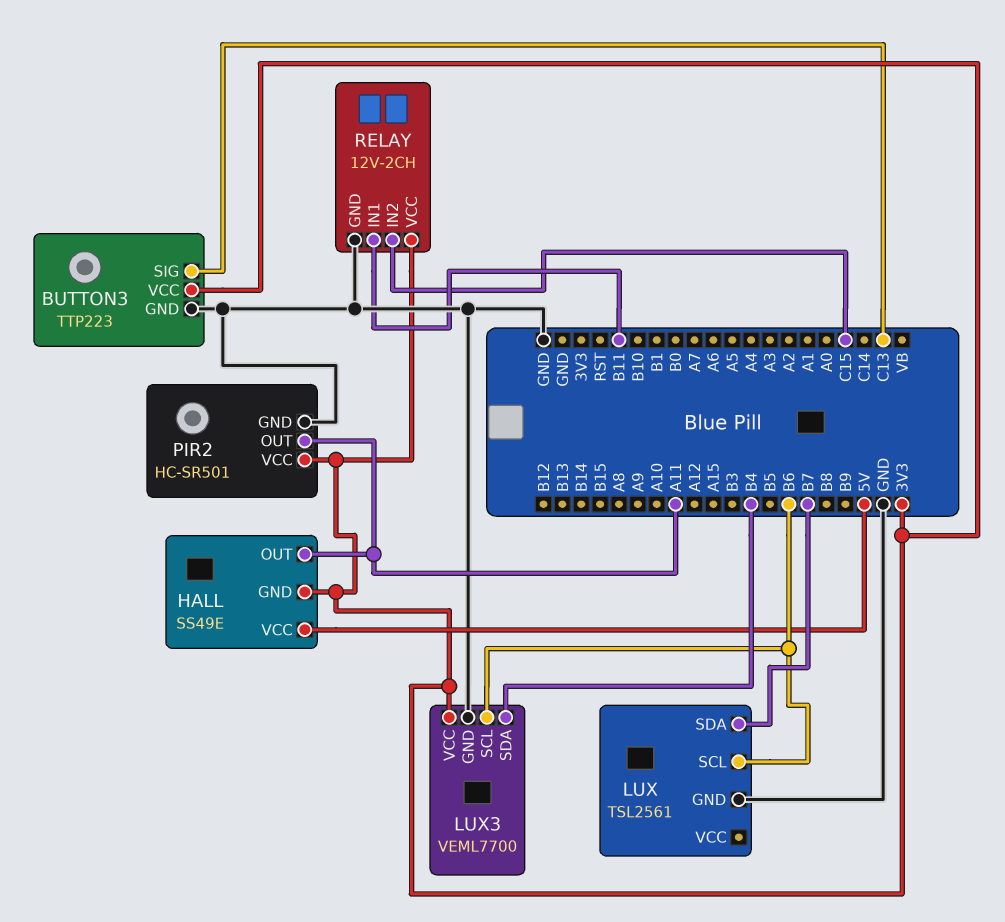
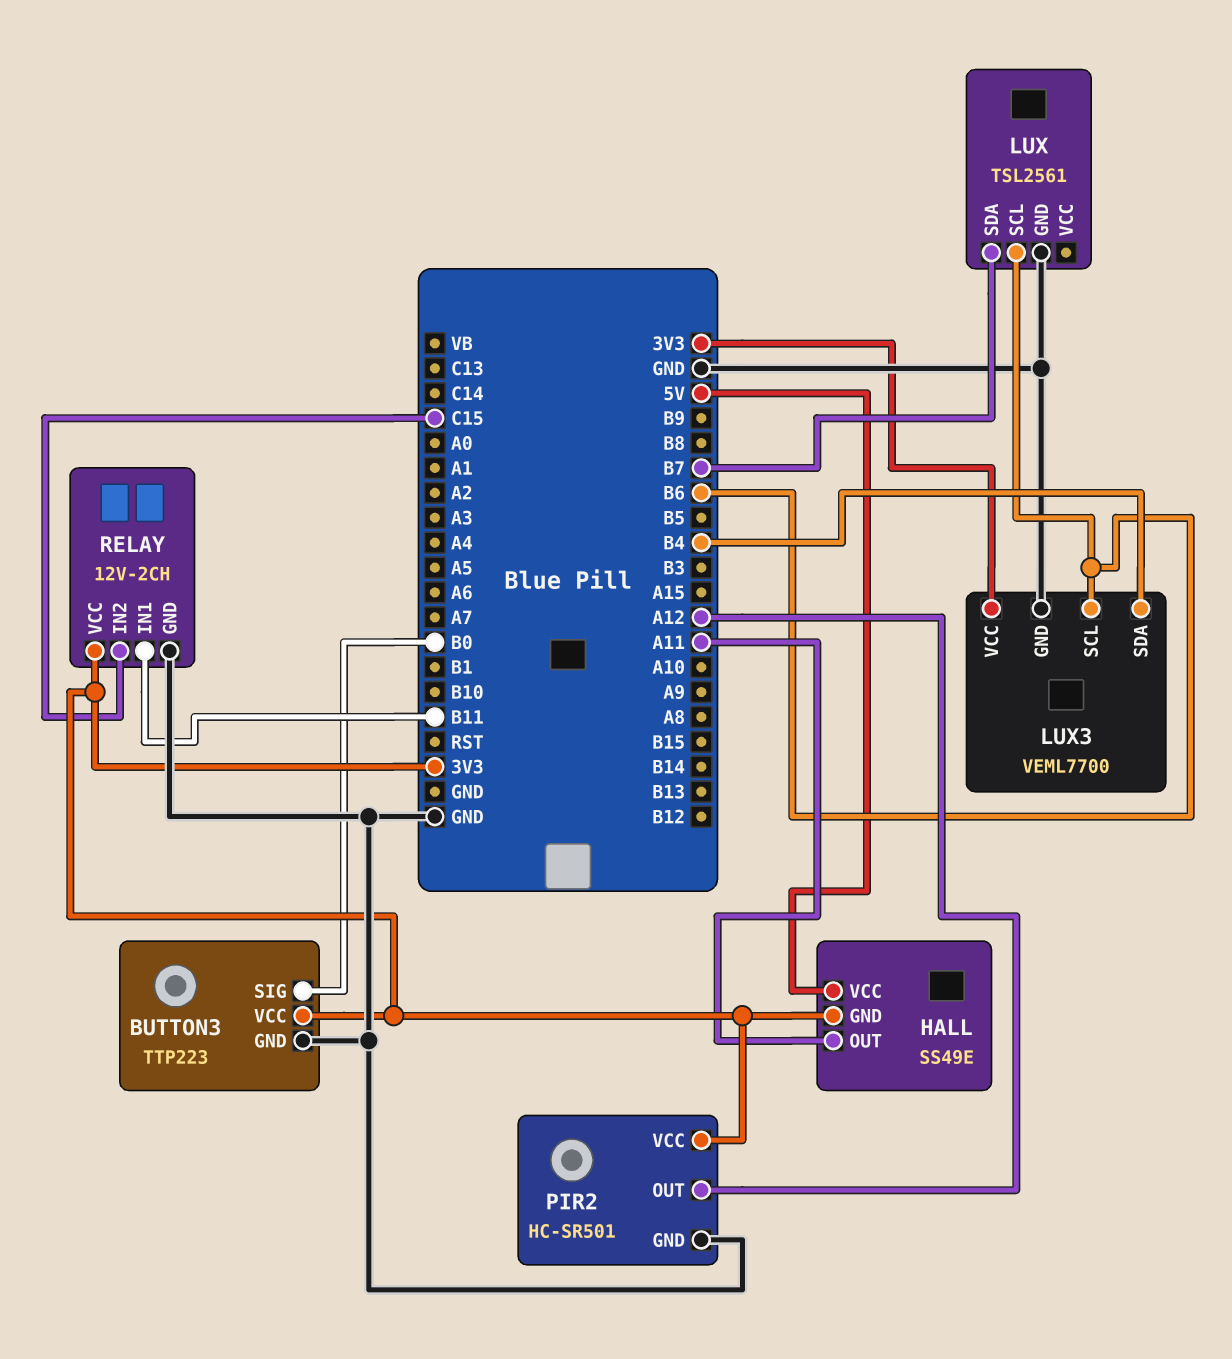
BUTTON3 pin SIG: C13 -> B0
PIR2 pin OUT: A11 -> A12

